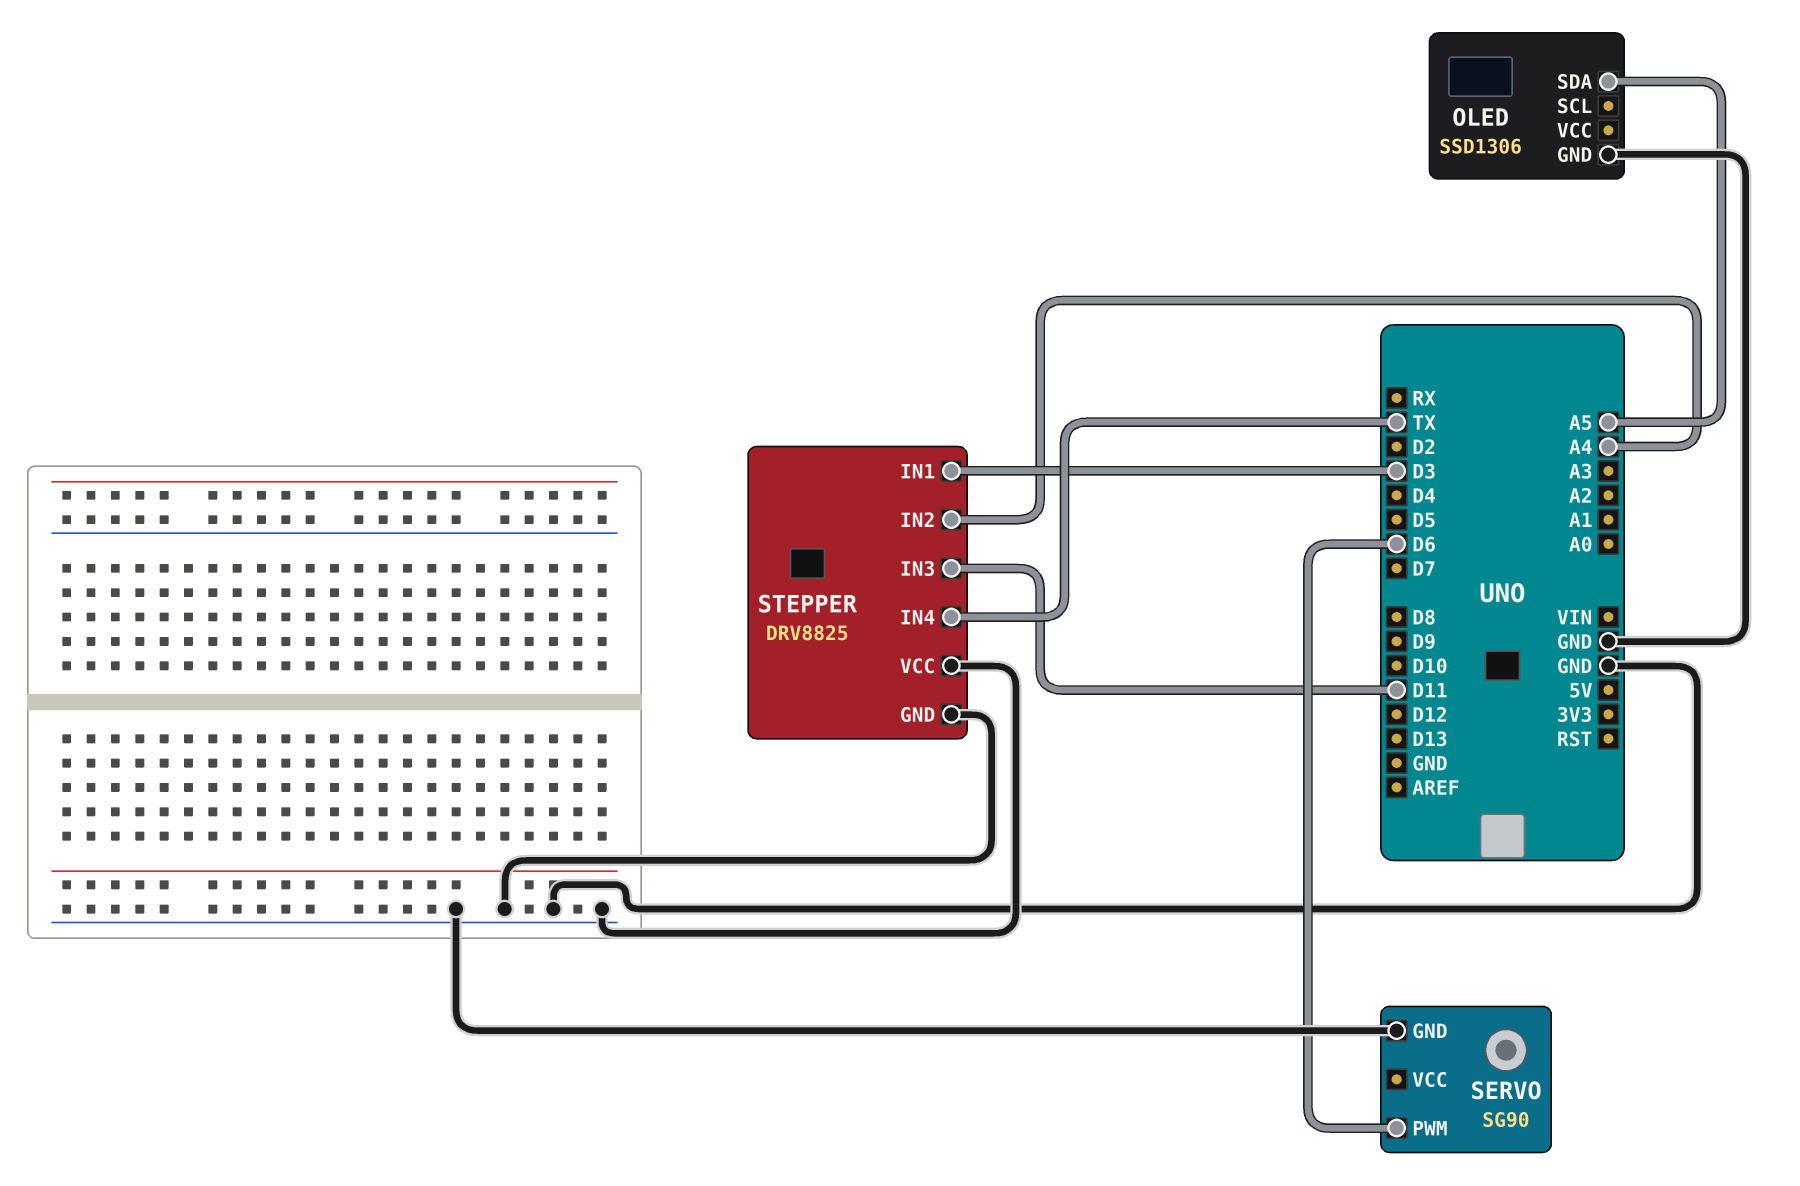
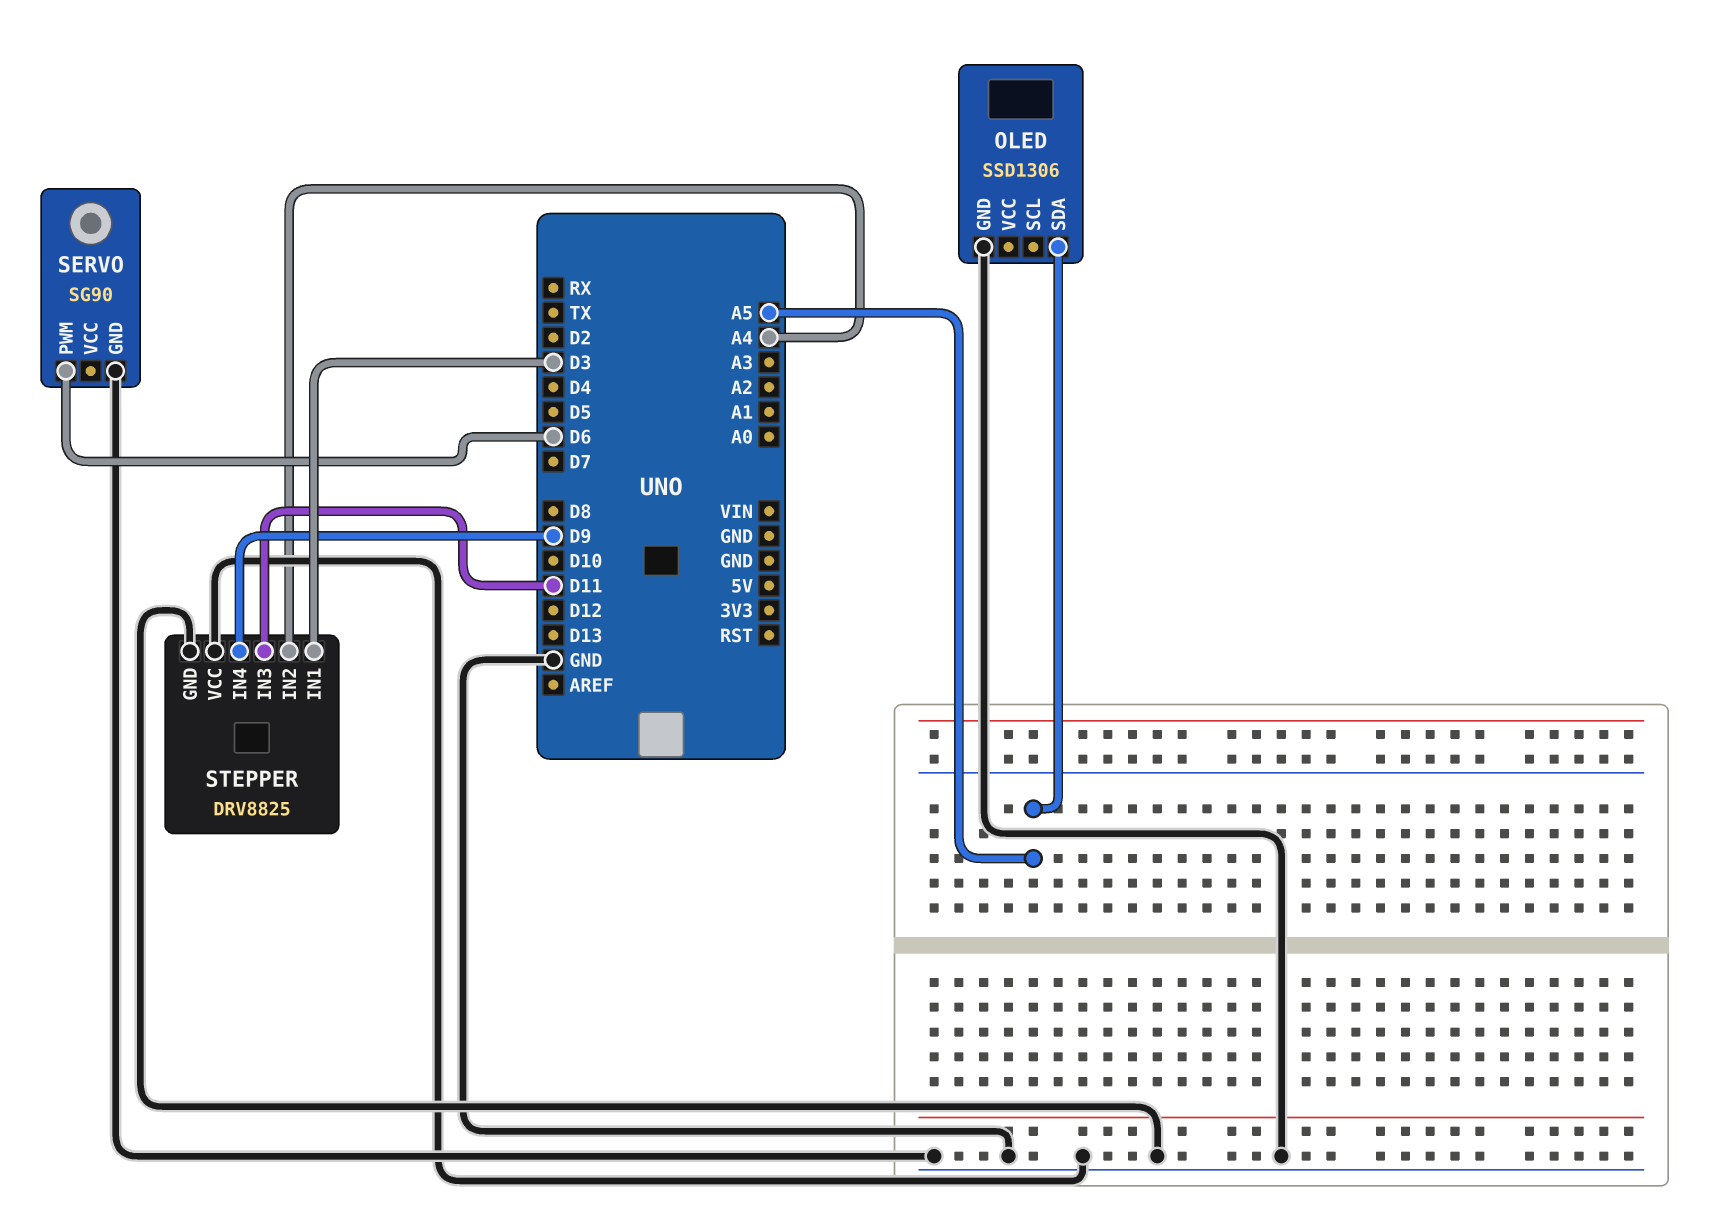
STEPPER pin IN4: TX -> D9

